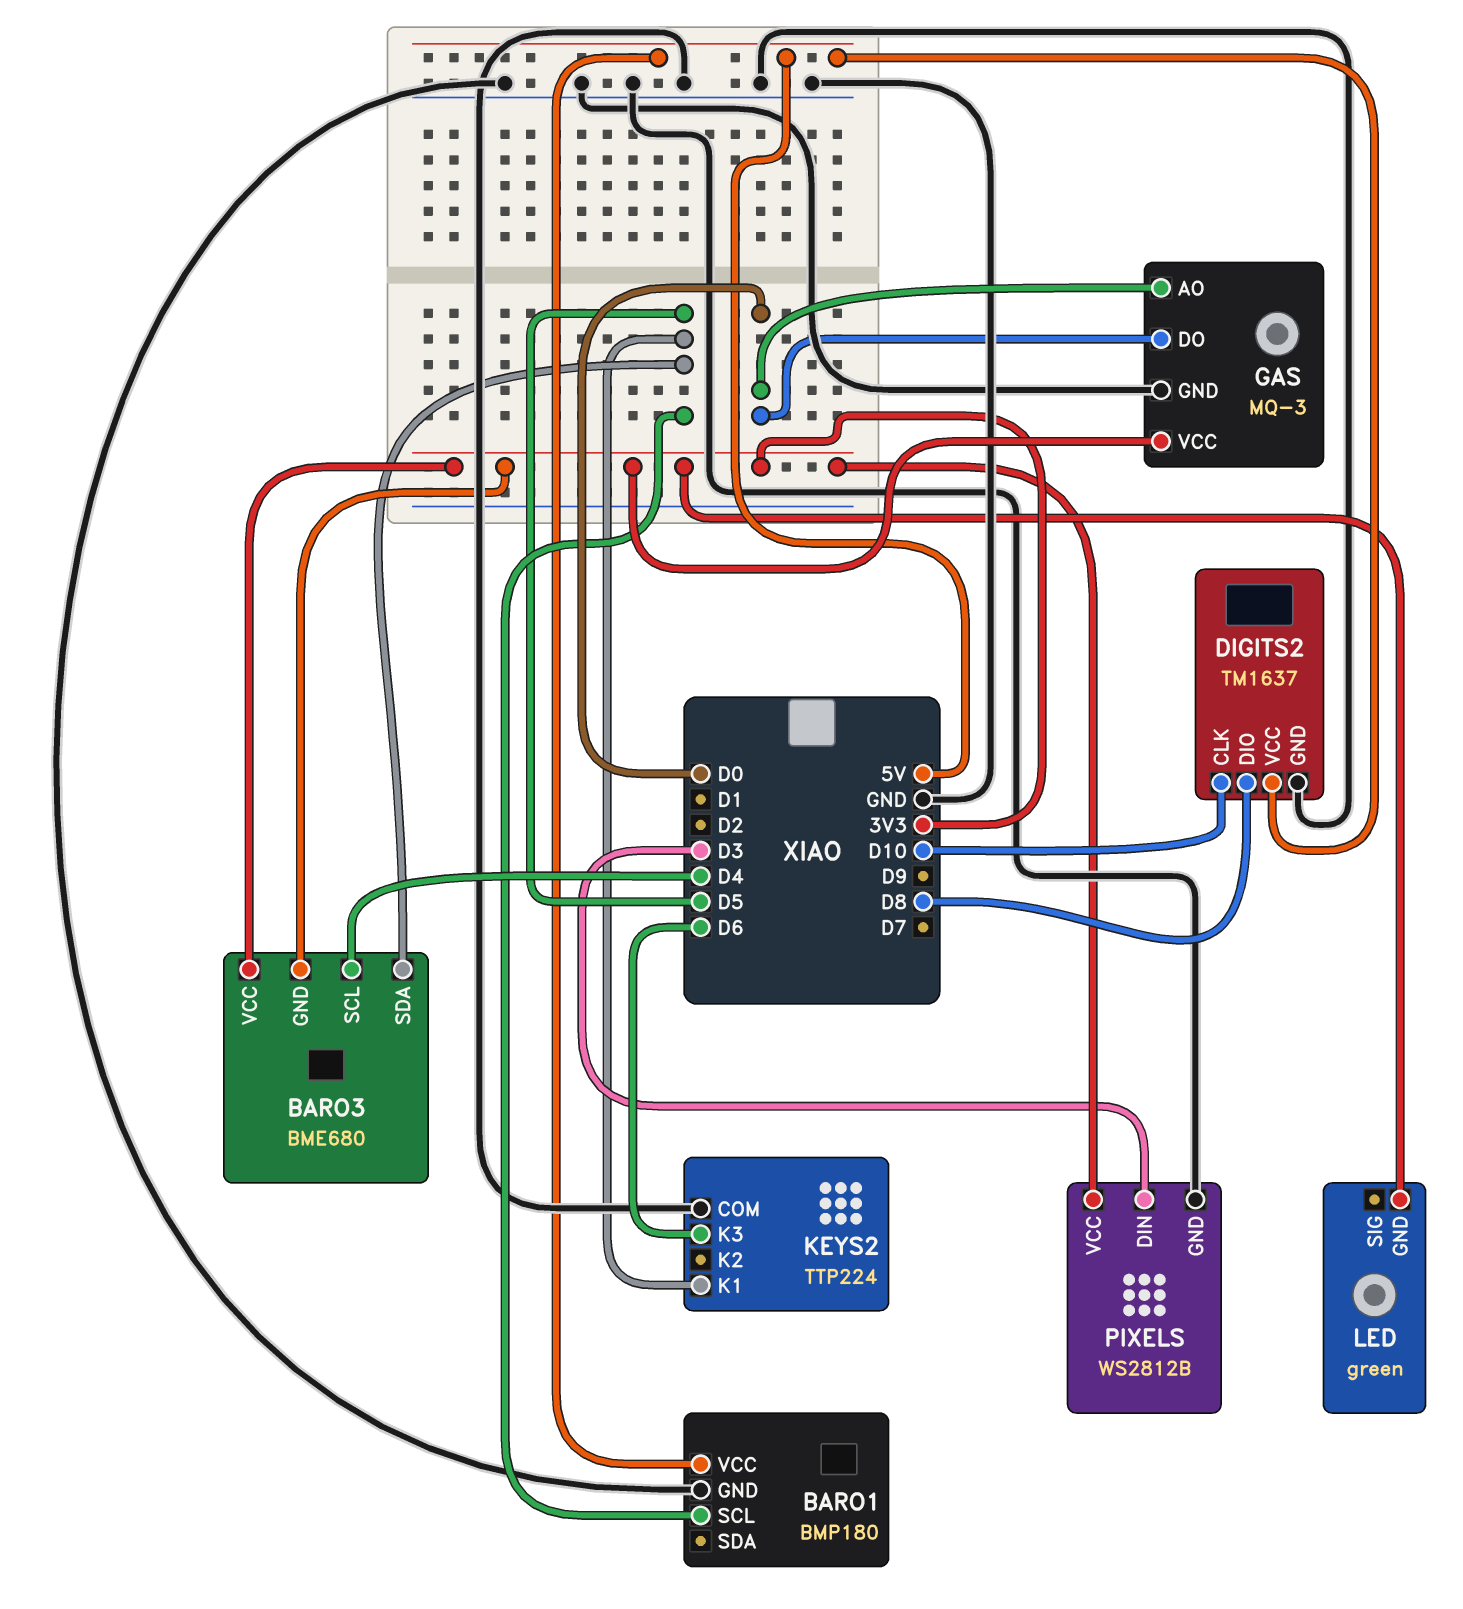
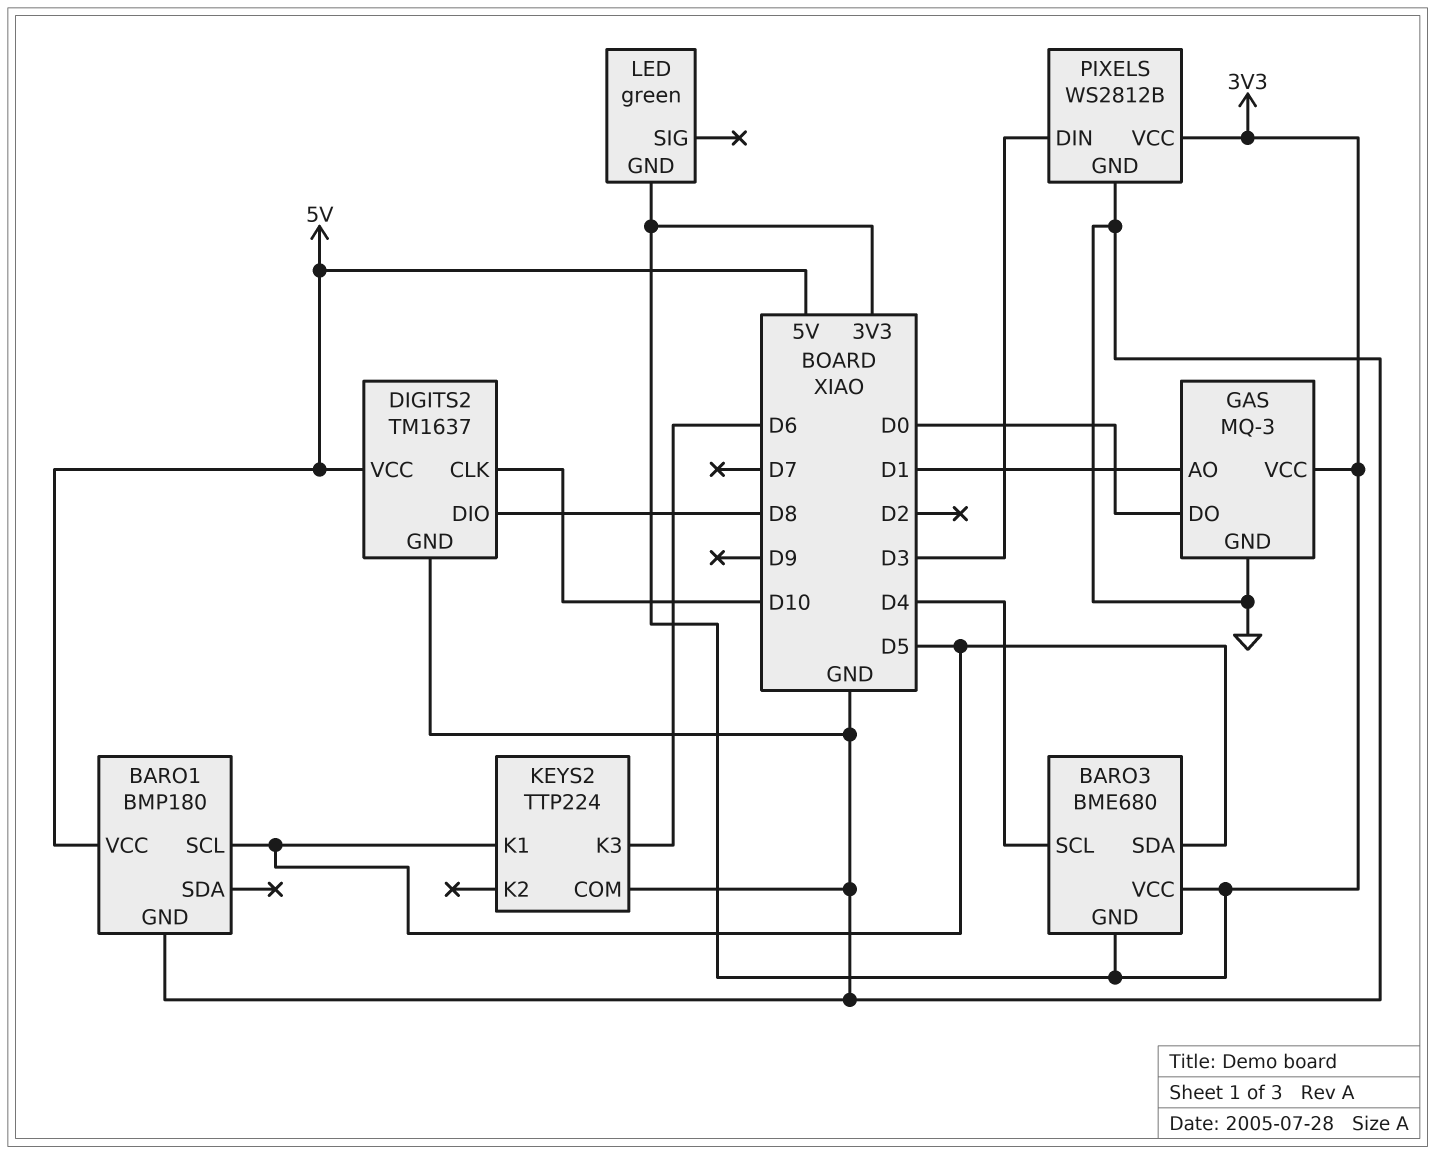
GAS pin AO: D0 -> D1

